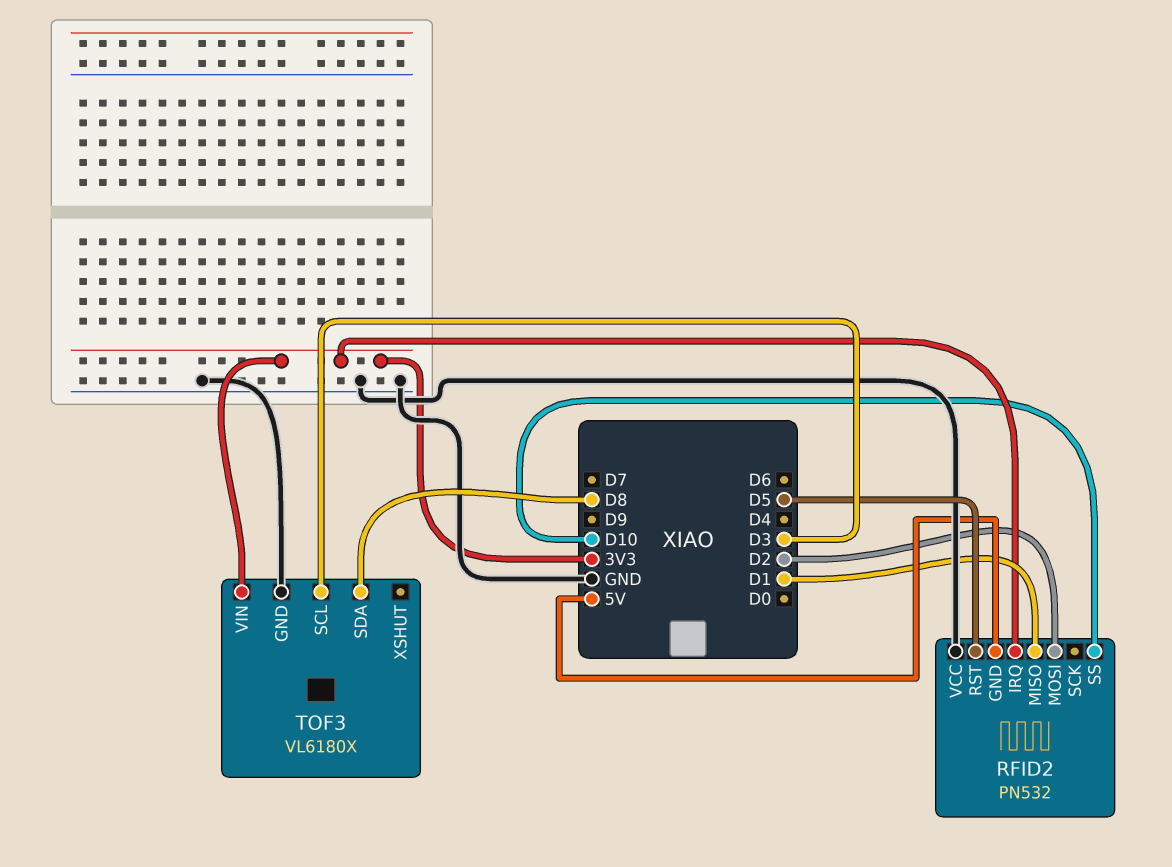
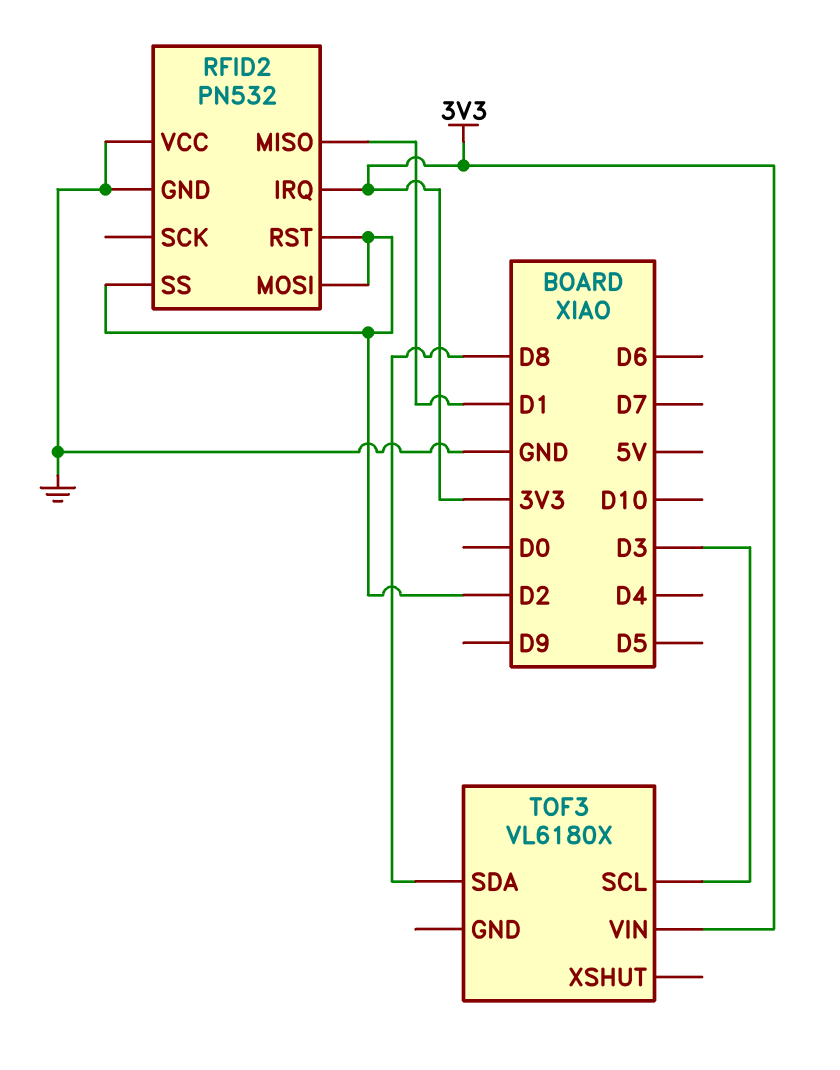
RFID2 pin GND: 5V -> GND
RFID2 pin RST: D5 -> D2
RFID2 pin SS: D10 -> D2
TOF3 pin GND: GND -> none

